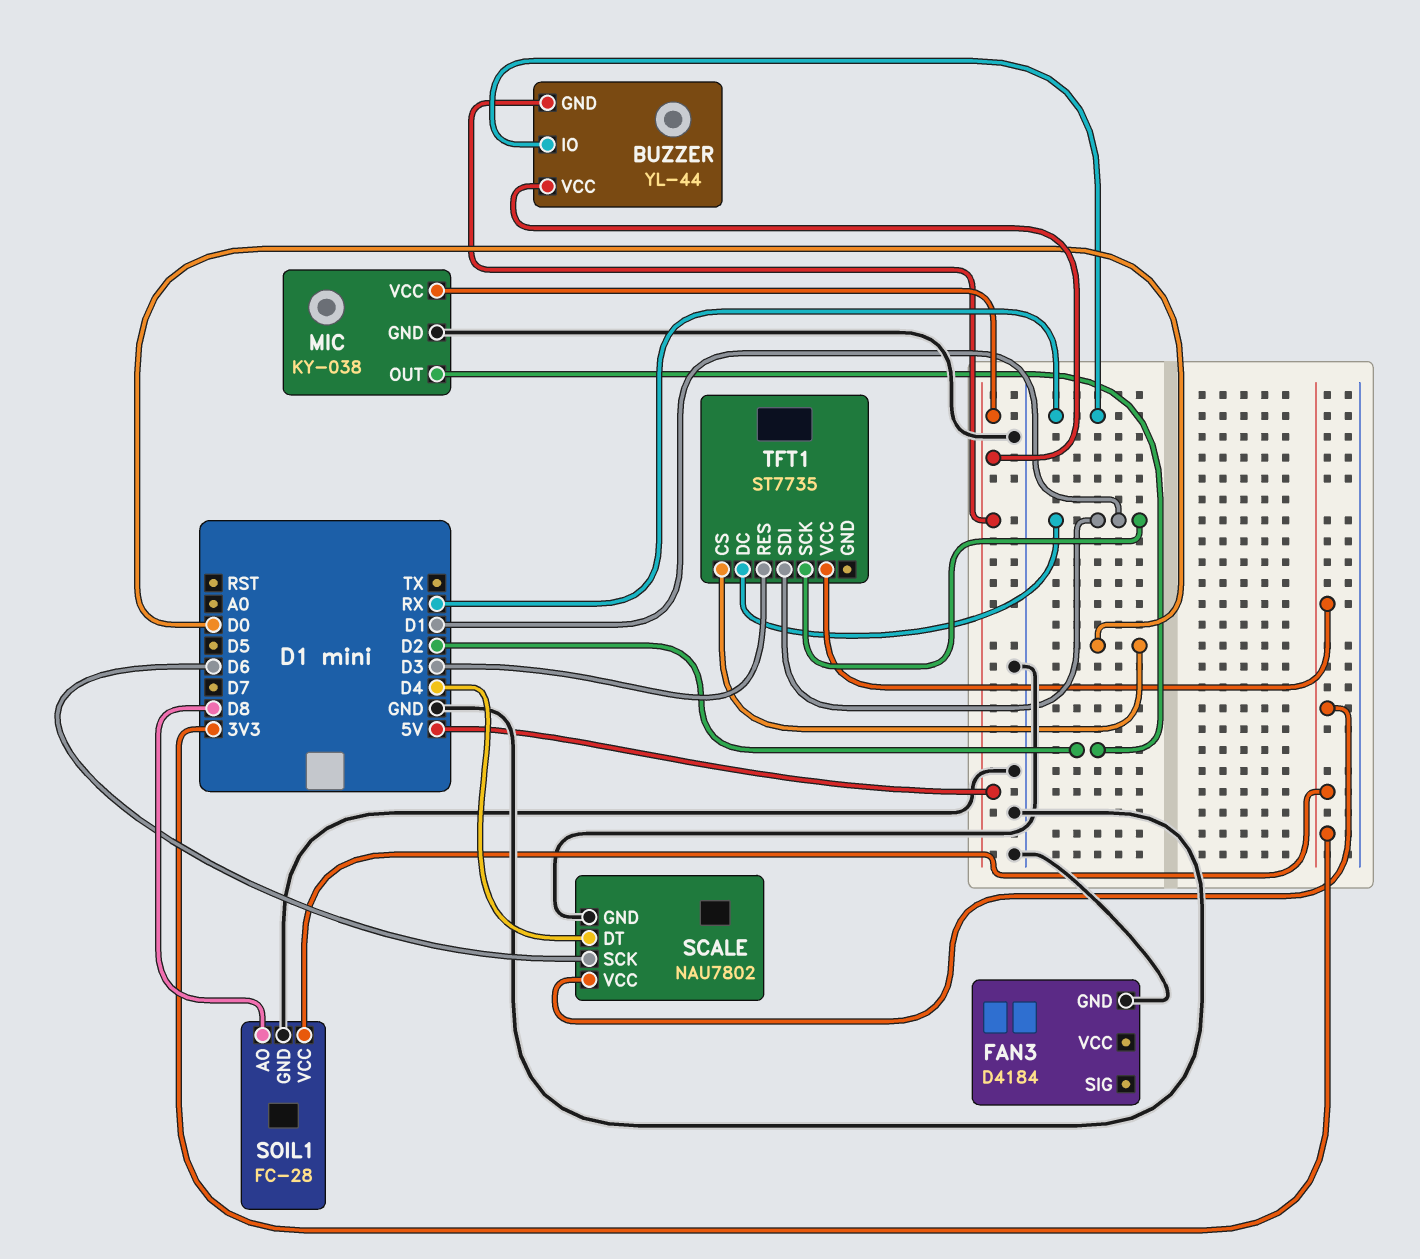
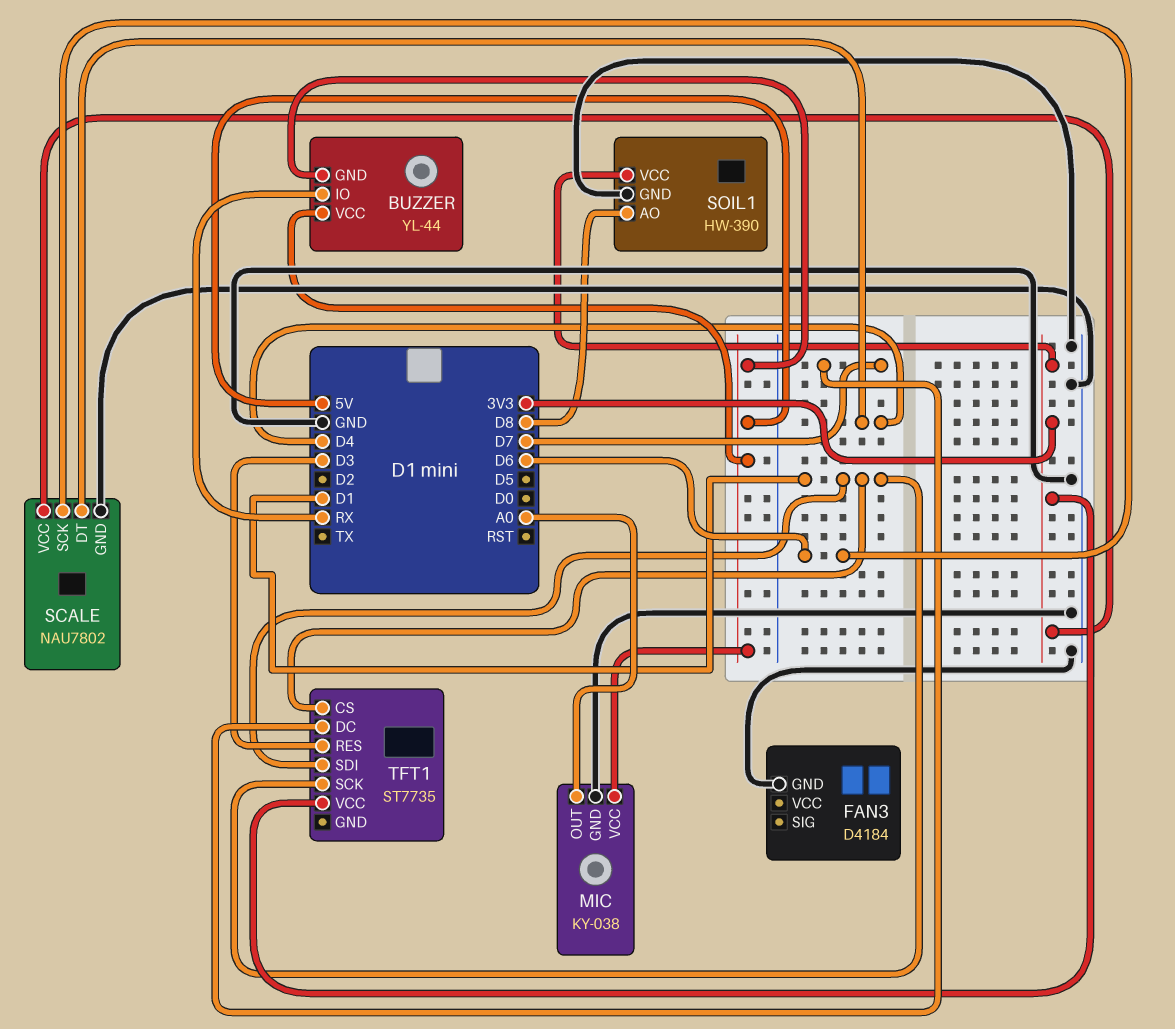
MIC pin OUT: D2 -> A0
SOIL1: FC-28 -> HW-390
TFT1 pin CS: D0 -> D1
TFT1 pin DC: D1 -> D7

